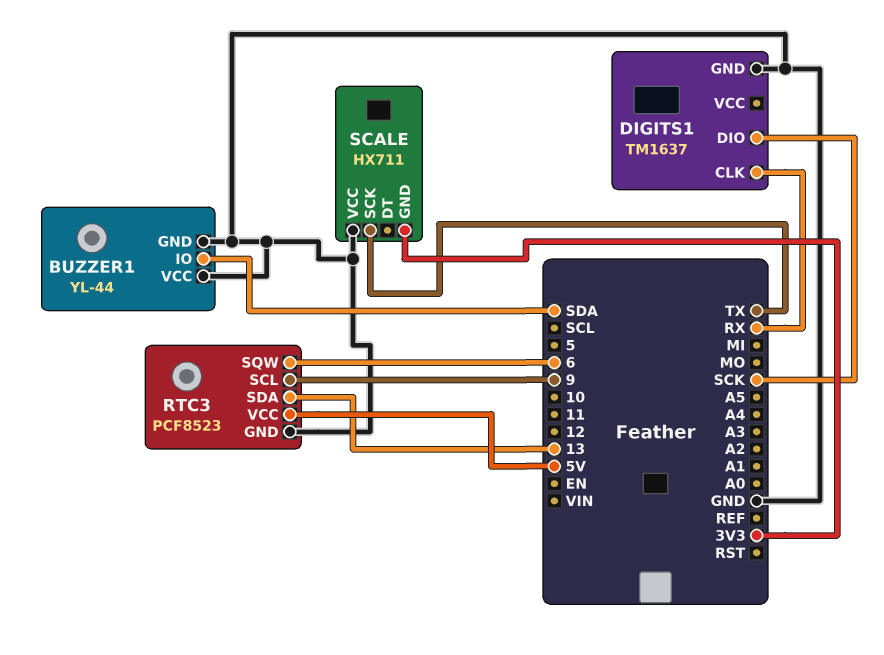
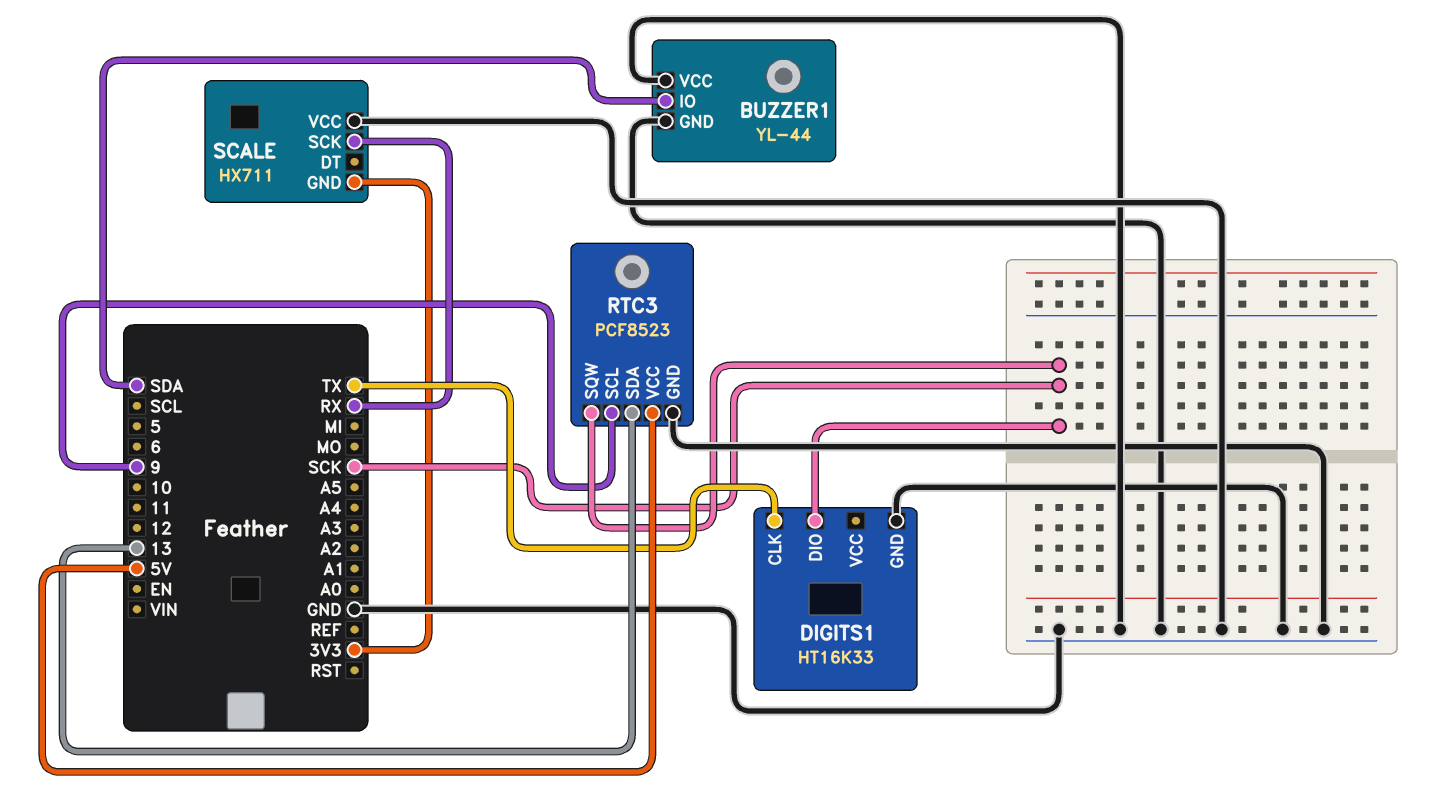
DIGITS1: TM1637 -> HT16K33
DIGITS1 pin CLK: RX -> TX
RTC3 pin SQW: 6 -> SCK
SCALE pin SCK: TX -> RX

